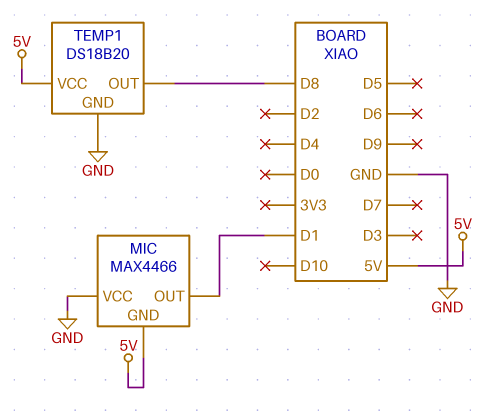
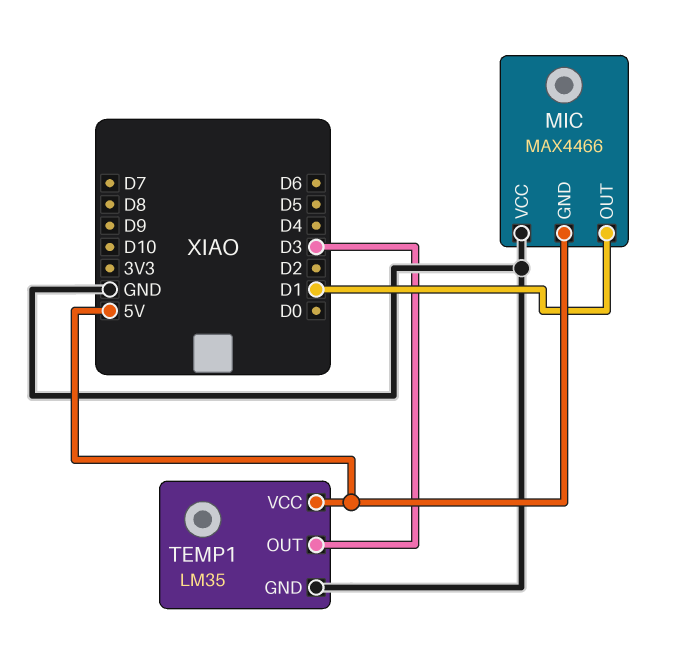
TEMP1: DS18B20 -> LM35
TEMP1 pin OUT: D8 -> D3

